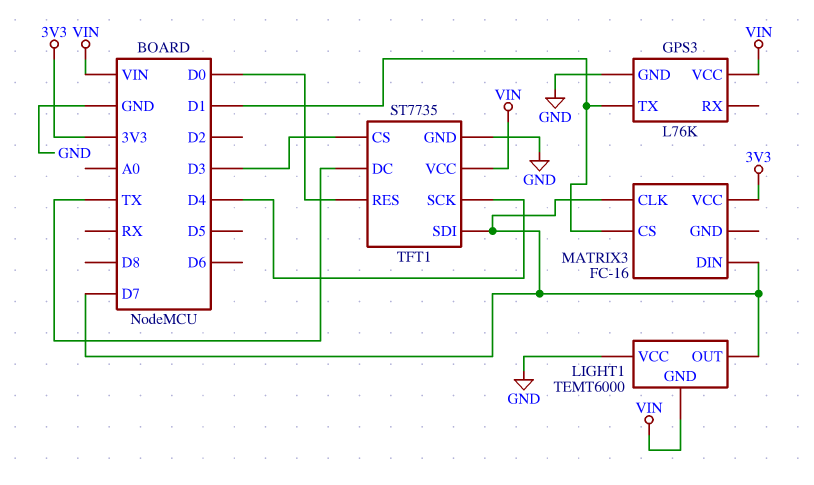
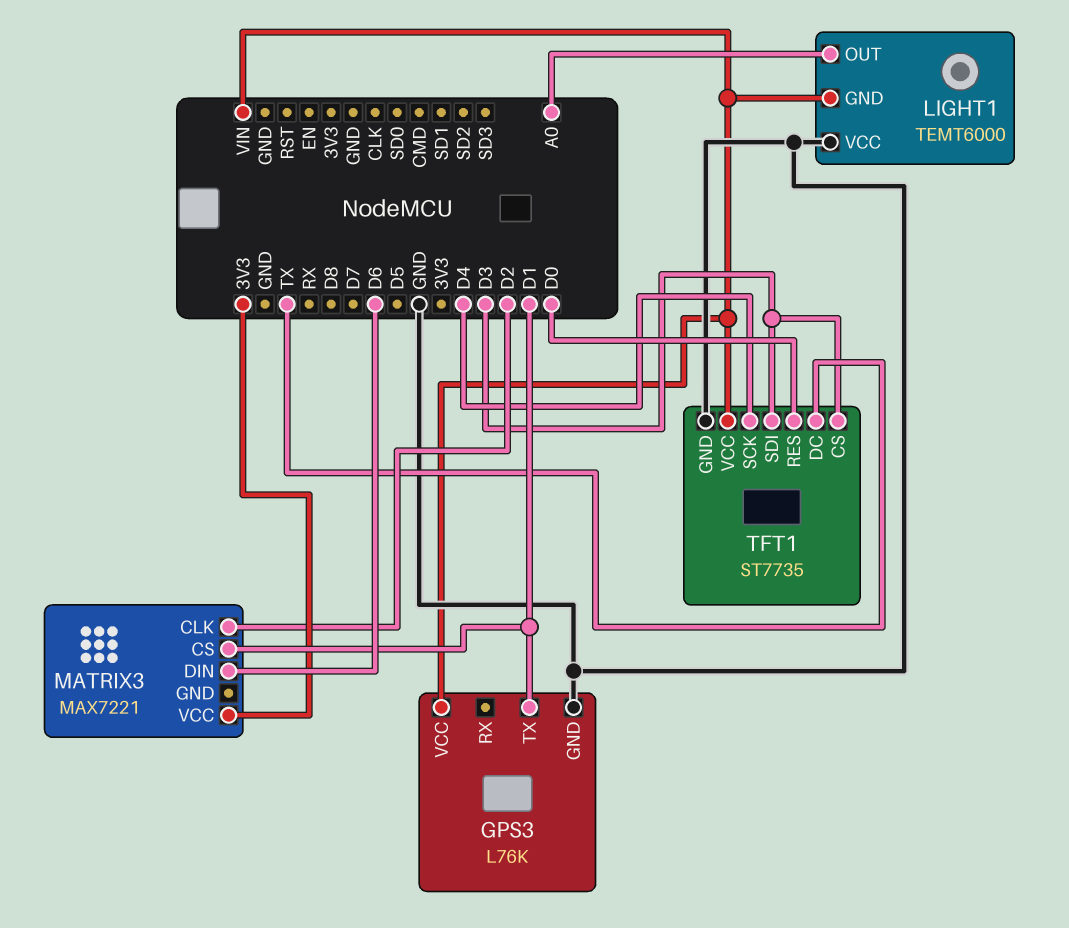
LIGHT1 pin OUT: D7 -> A0
MATRIX3: FC-16 -> MAX7221
MATRIX3 pin CLK: D7 -> D2
MATRIX3 pin DIN: D7 -> D6
TFT1 pin SDI: D7 -> D3

